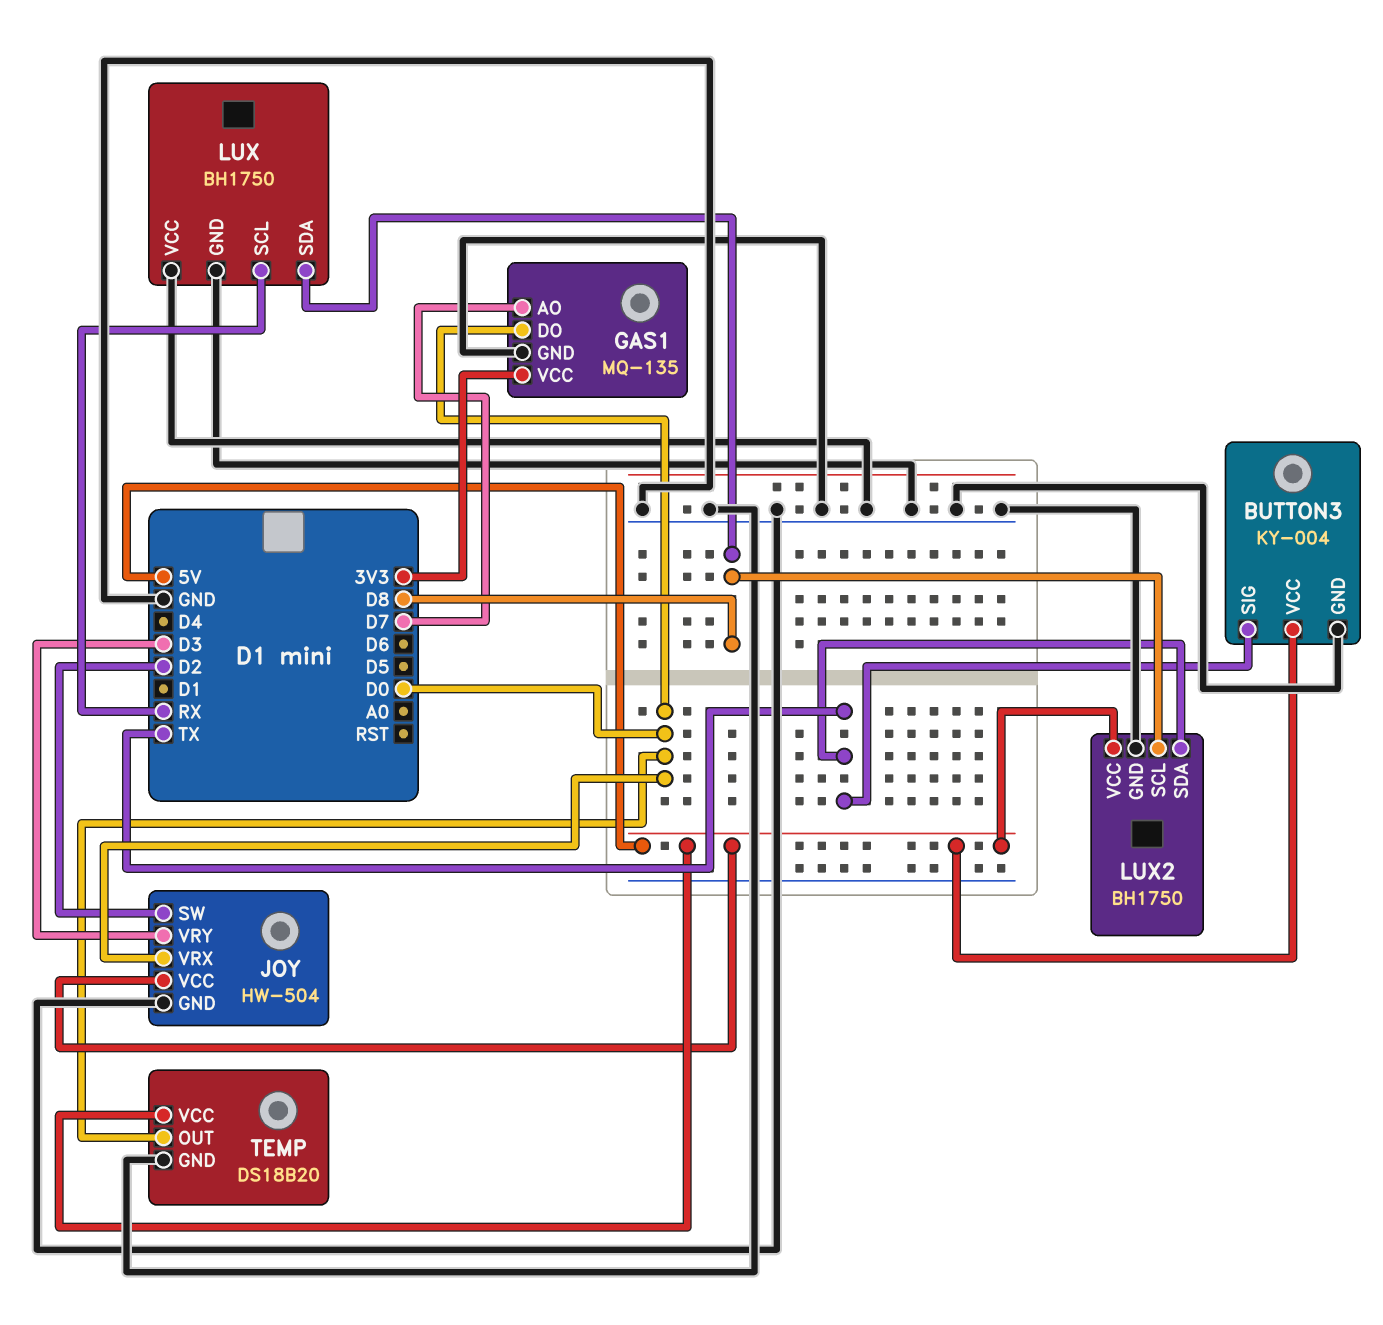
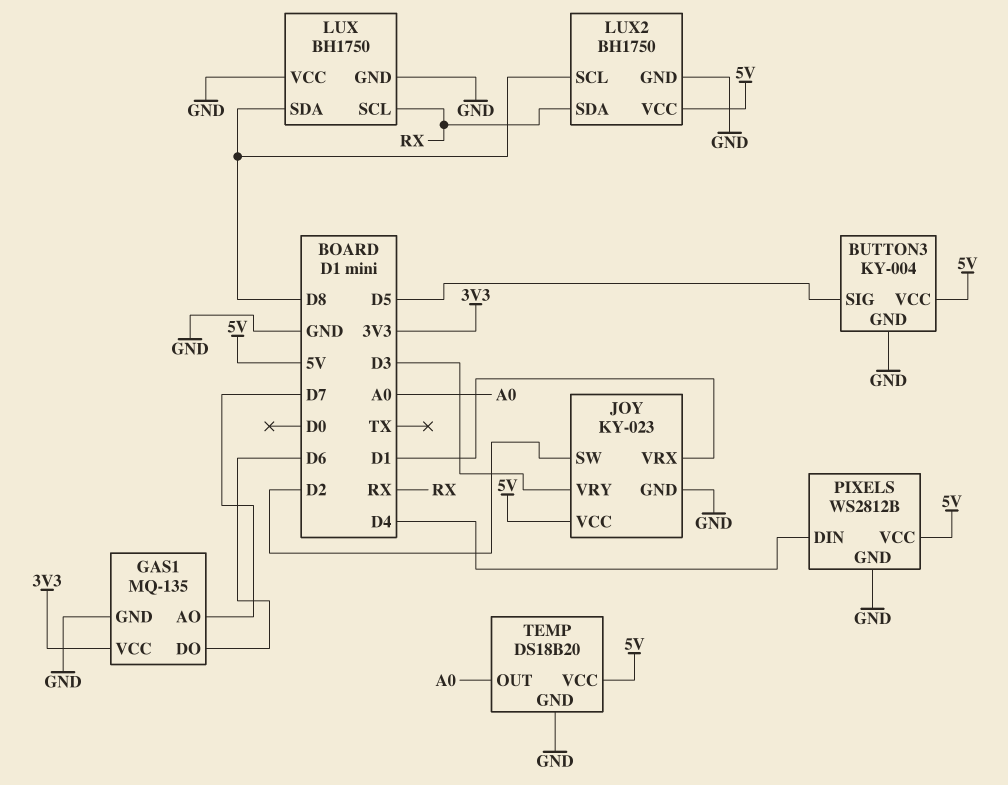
BUTTON3 pin SIG: TX -> D5
GAS1 pin DO: D0 -> D6
JOY: HW-504 -> KY-023
JOY pin VRX: D0 -> D1
LUX2 pin SDA: TX -> RX
PIXELS: none -> WS2812B
PIXELS pin DIN: none -> D4
PIXELS pin GND: none -> GND
PIXELS pin VCC: none -> 5V
TEMP pin OUT: D0 -> A0

